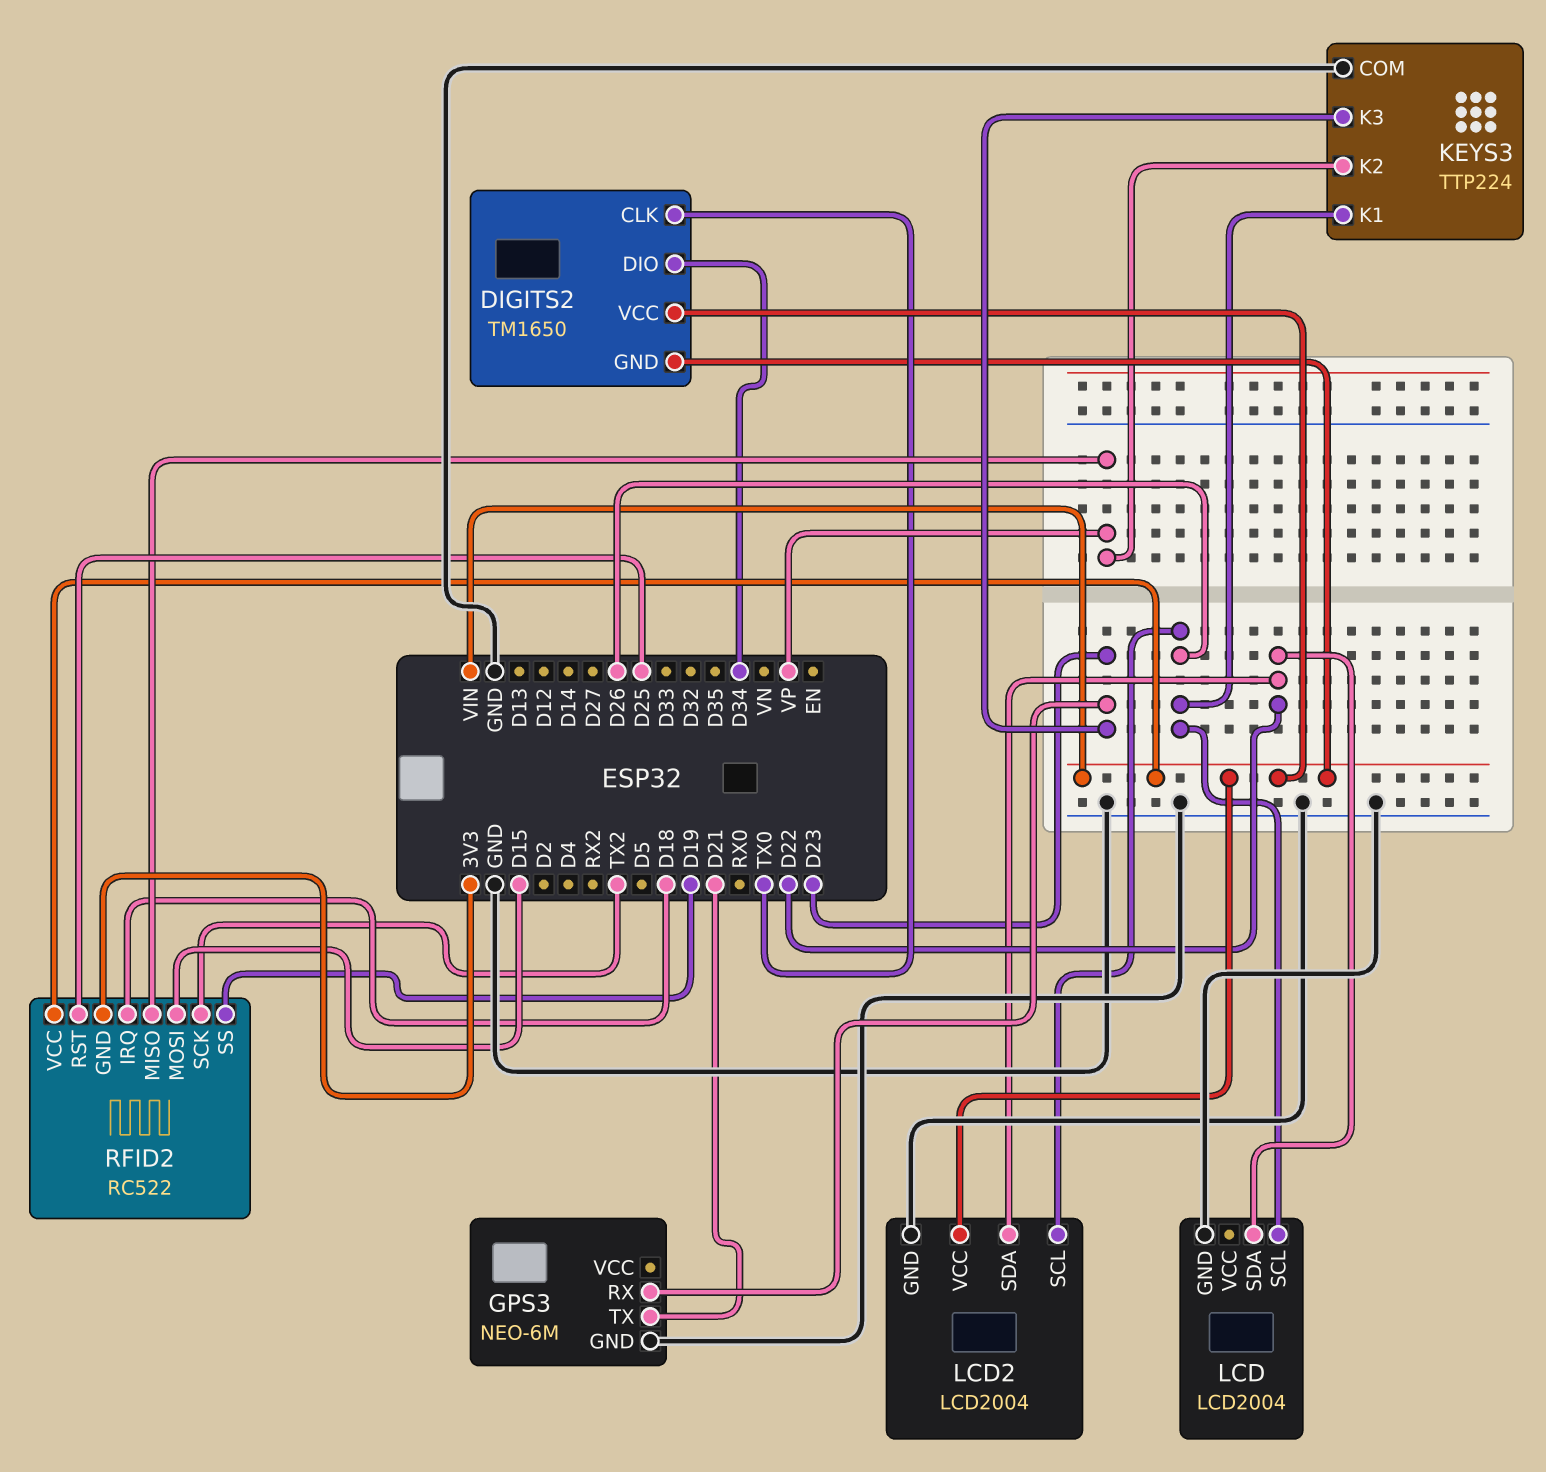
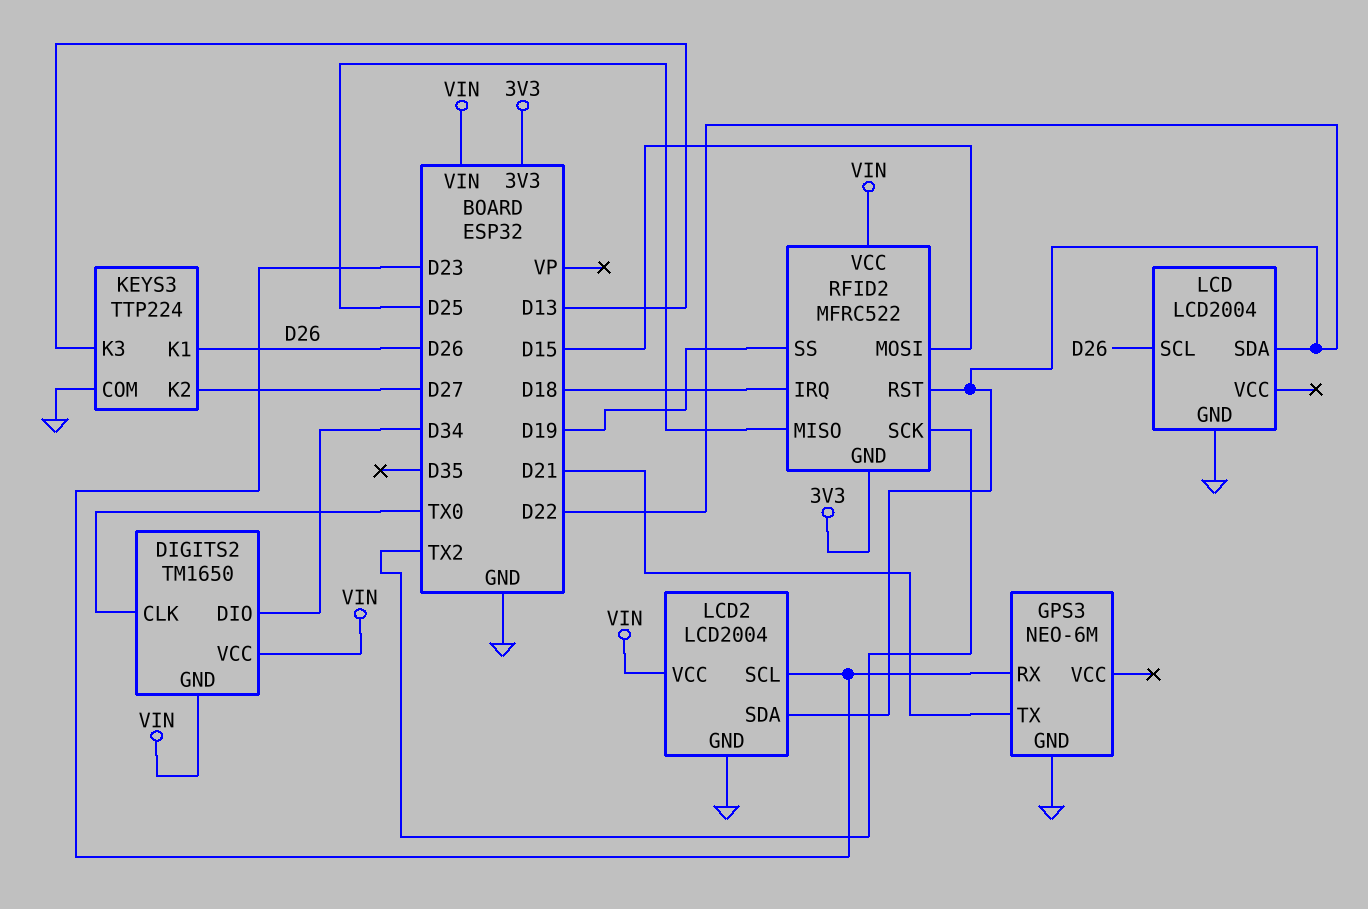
KEYS3 pin K2: VP -> D27
KEYS3 pin K3: D23 -> D13
LCD2 pin SCL: D26 -> D23
RFID2: RC522 -> MFRC522
RFID2 pin MISO: VP -> D25
RFID2 pin RST: D25 -> D22

